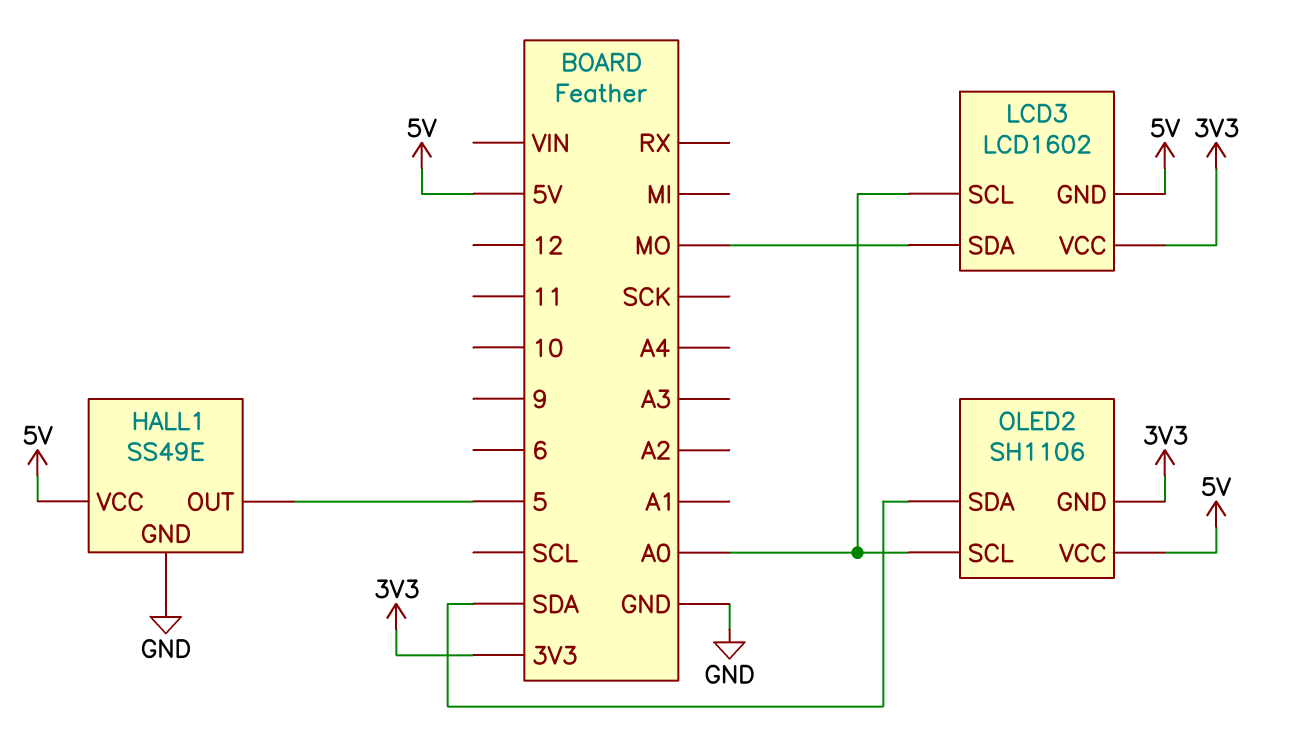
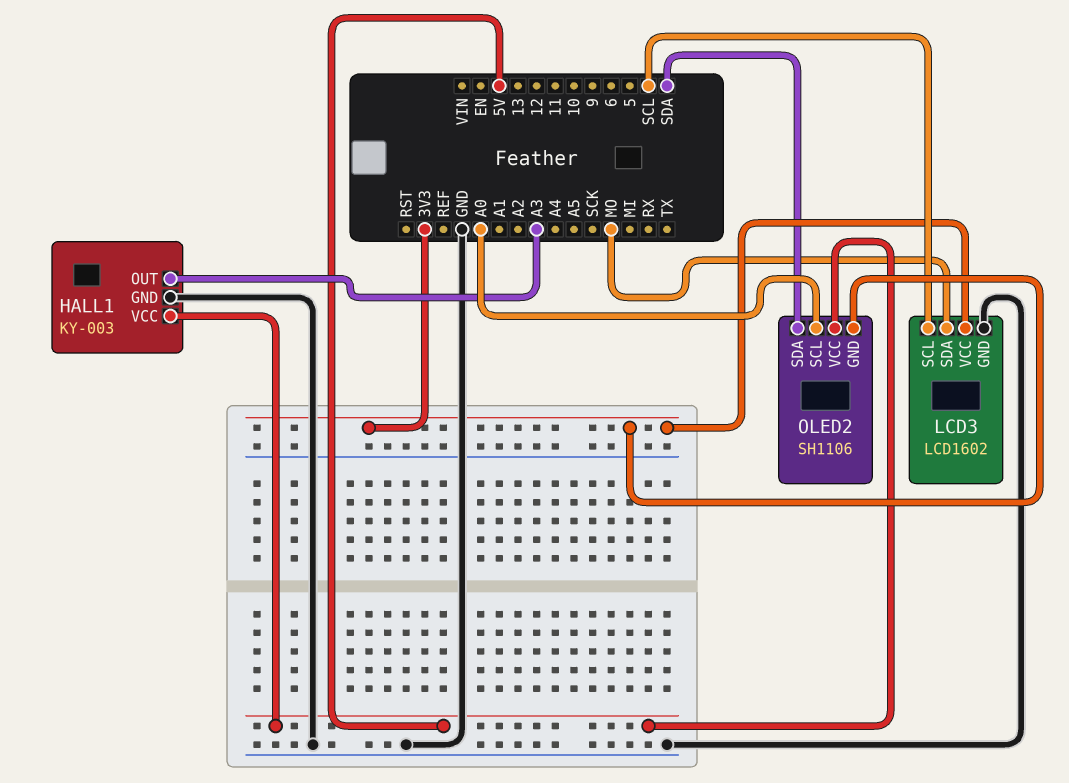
HALL1: SS49E -> KY-003
HALL1 pin OUT: 5 -> A3
LCD3 pin GND: 5V -> GND
LCD3 pin SCL: A0 -> SCL

